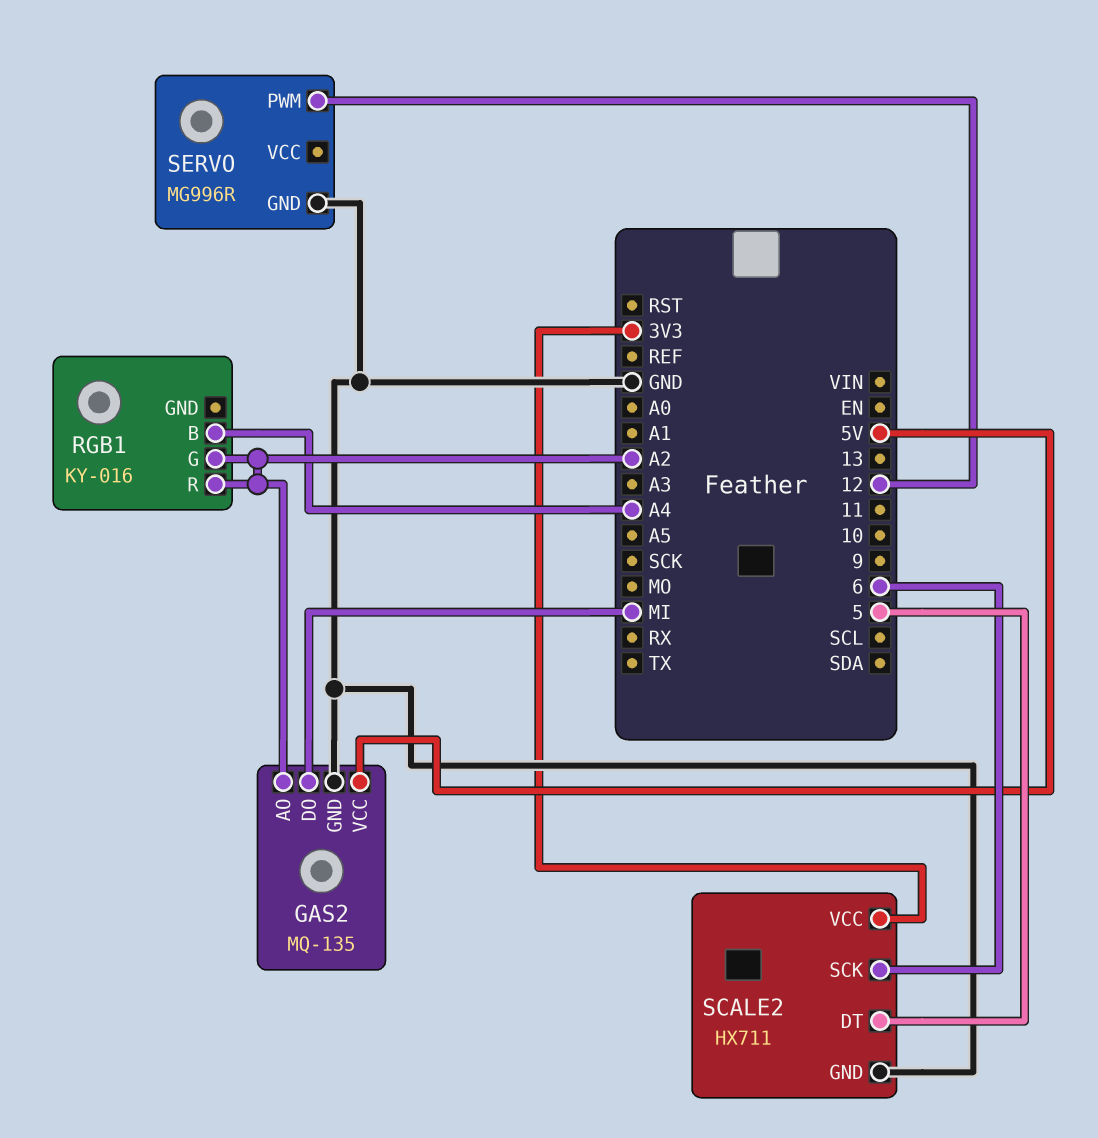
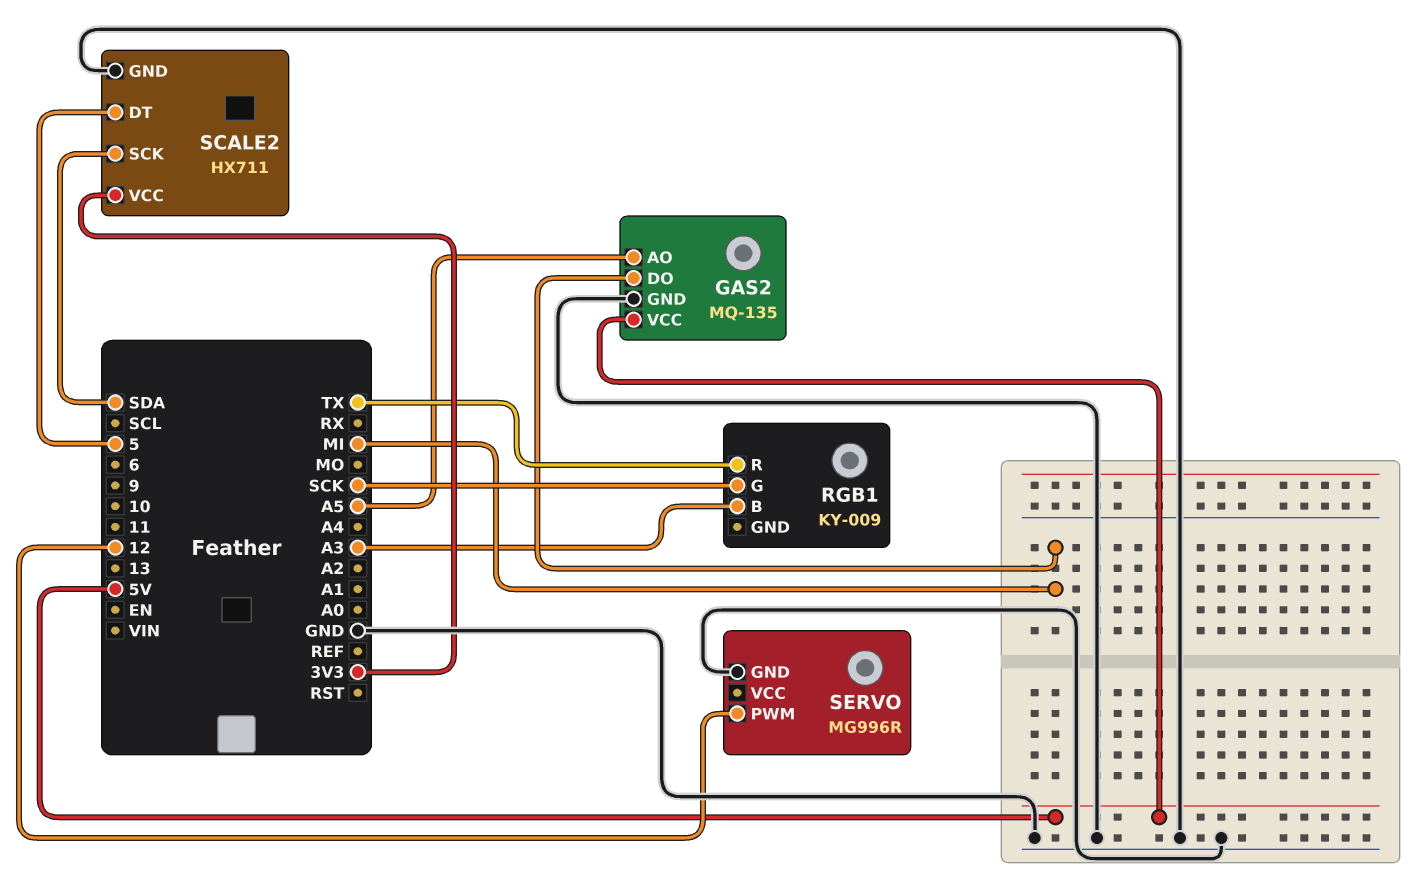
GAS2 pin AO: A2 -> A5
RGB1: KY-016 -> KY-009
RGB1 pin B: A4 -> A3
RGB1 pin G: A2 -> SCK
RGB1 pin R: A2 -> TX
SCALE2 pin SCK: 6 -> SDA

